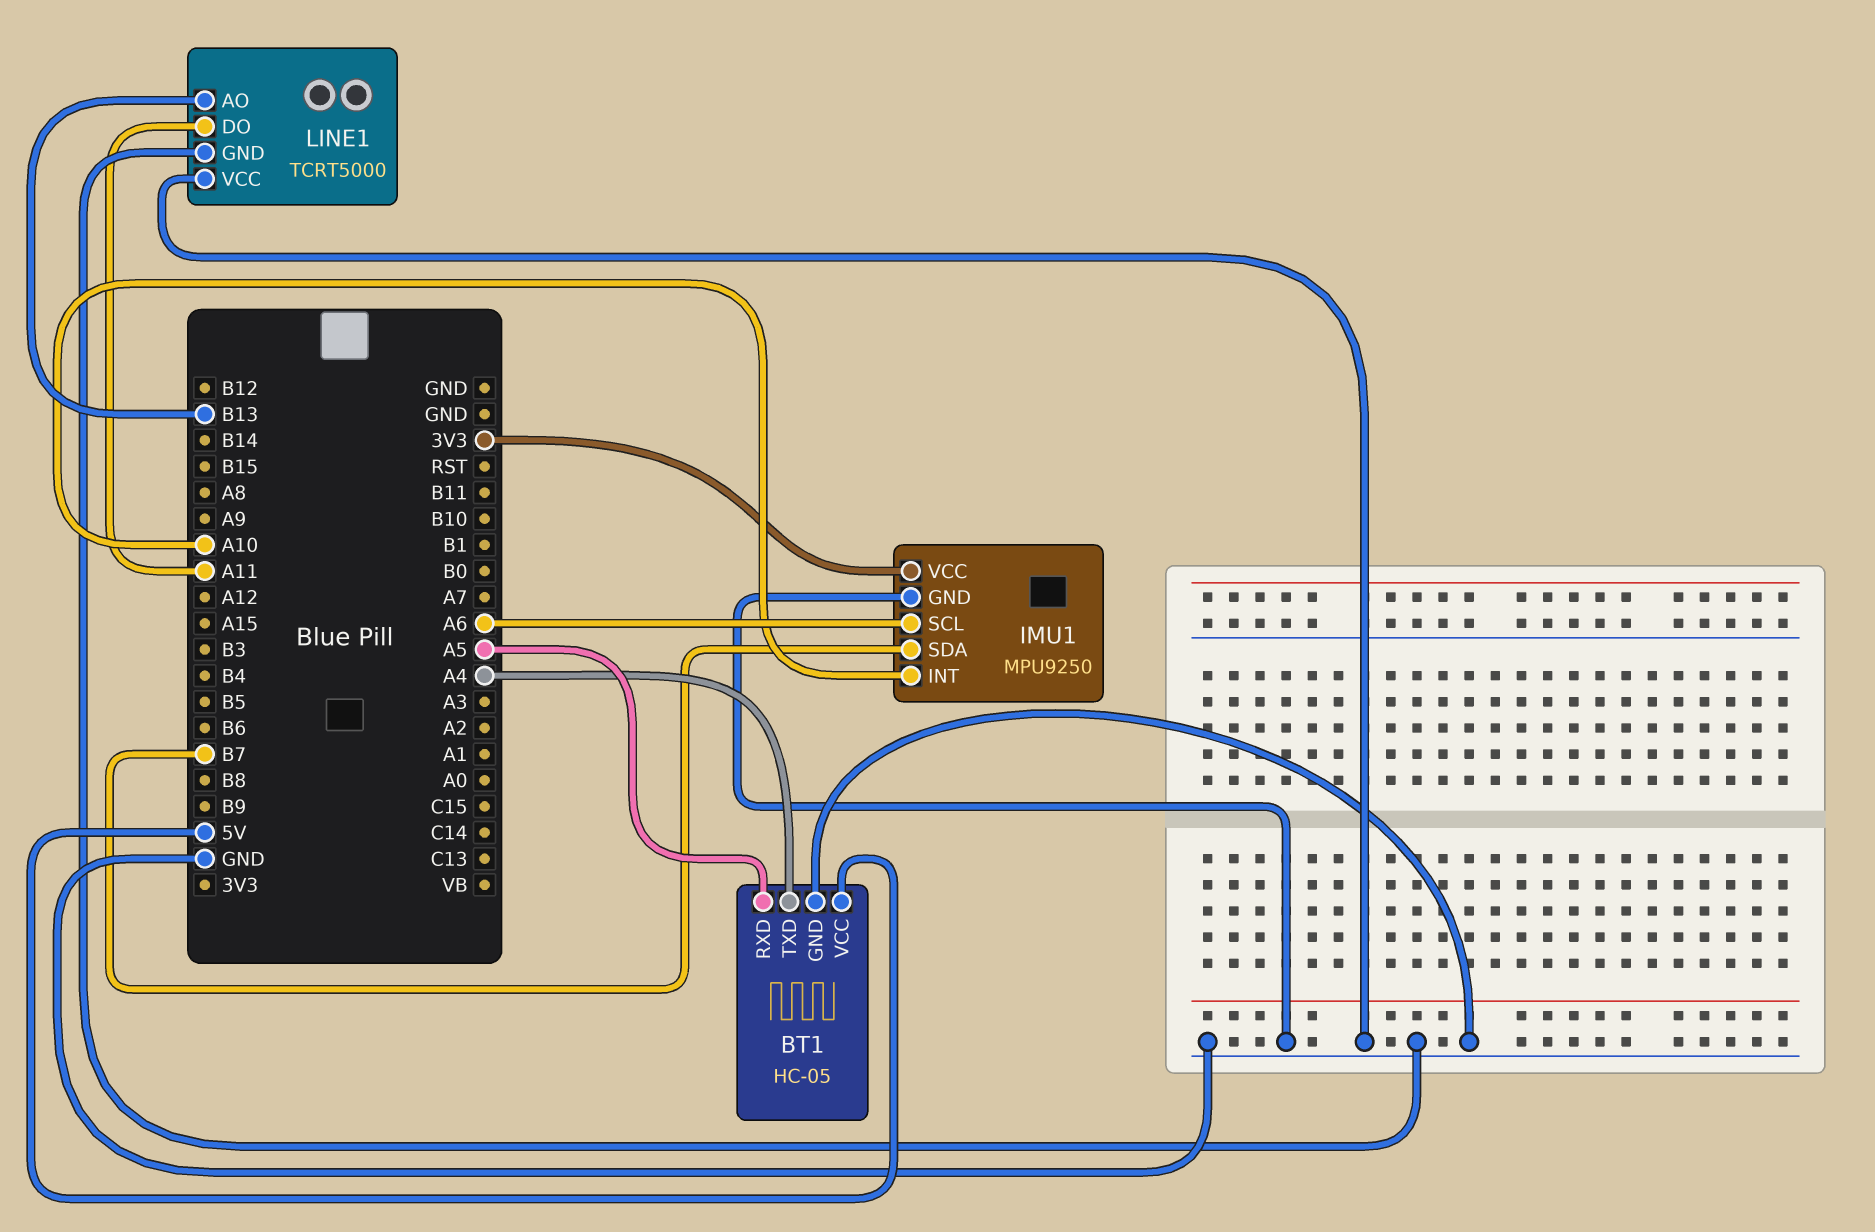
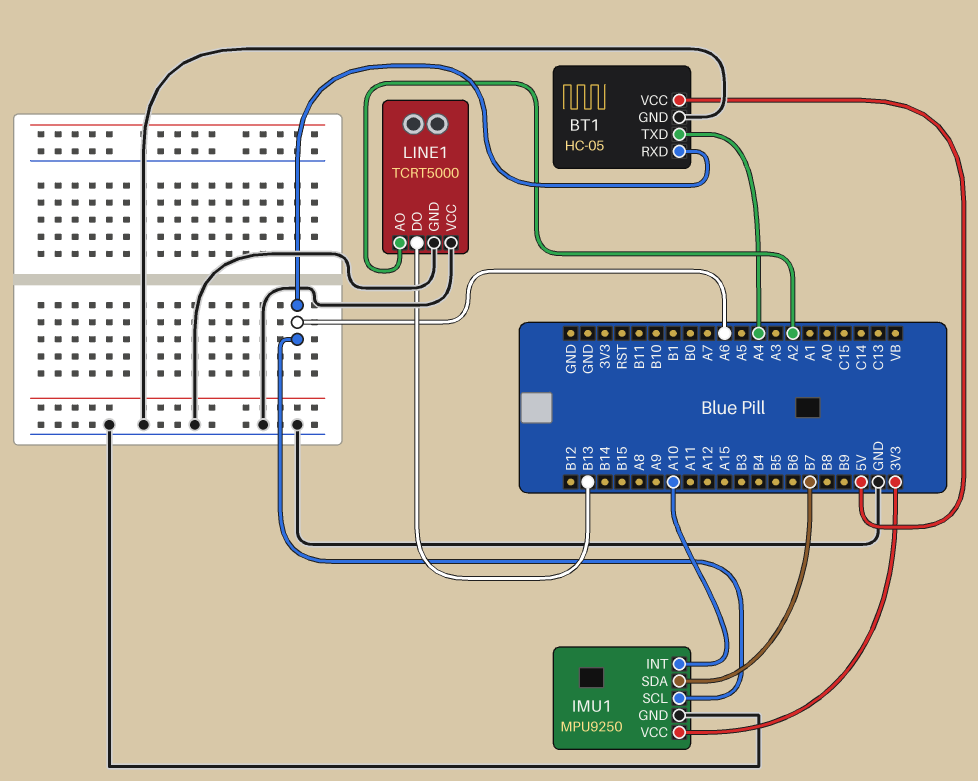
BT1 pin RXD: A5 -> A6
LINE1 pin AO: B13 -> A2
LINE1 pin DO: A11 -> B13

